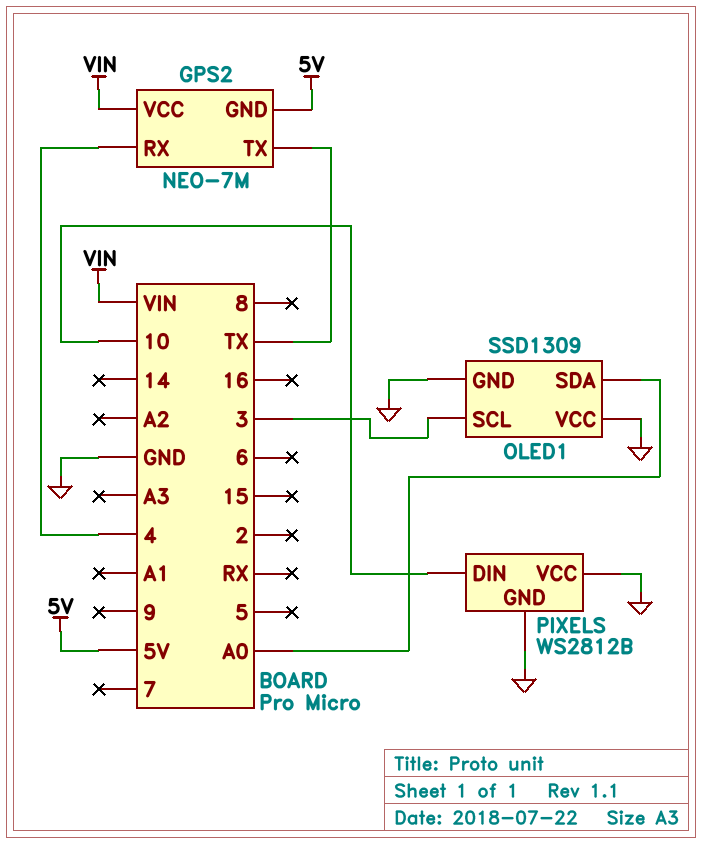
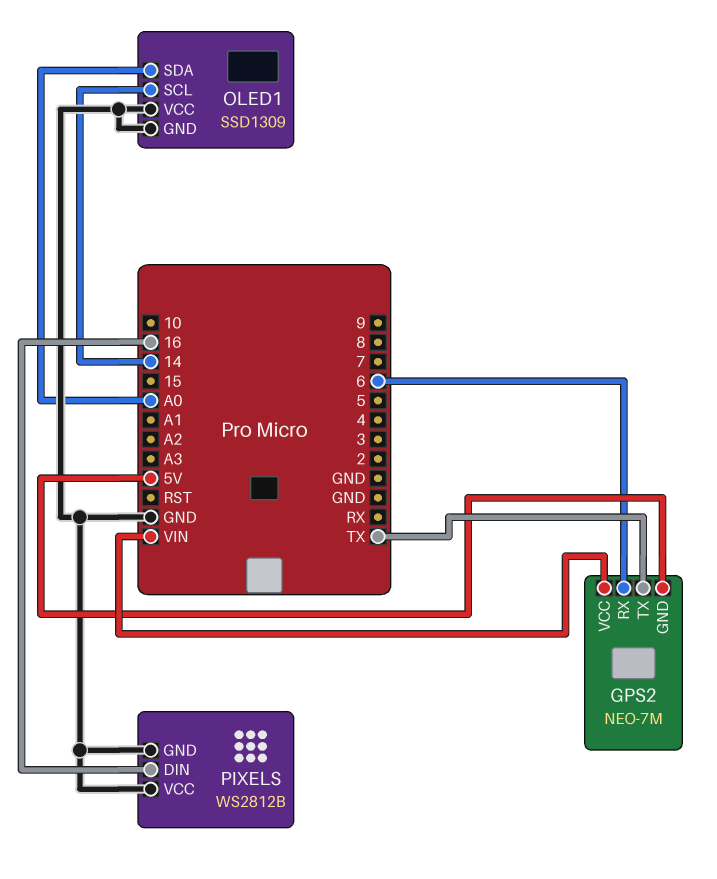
GPS2 pin RX: 4 -> 6
OLED1 pin SCL: 3 -> 14
PIXELS pin DIN: 10 -> 16

